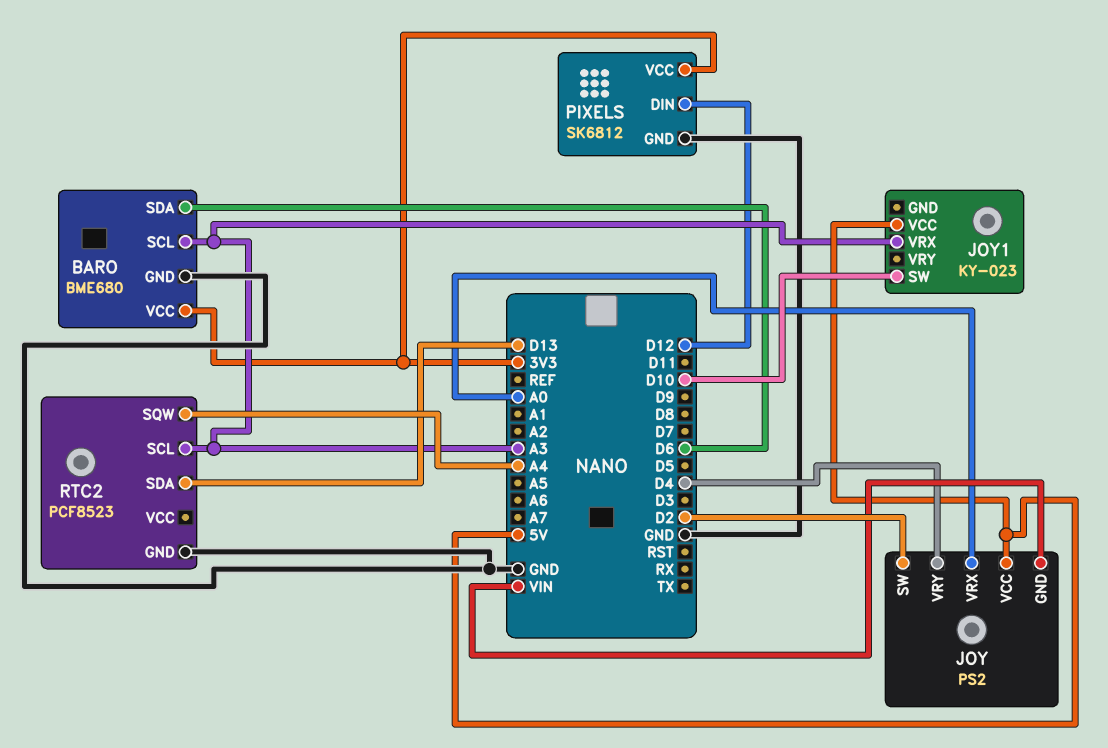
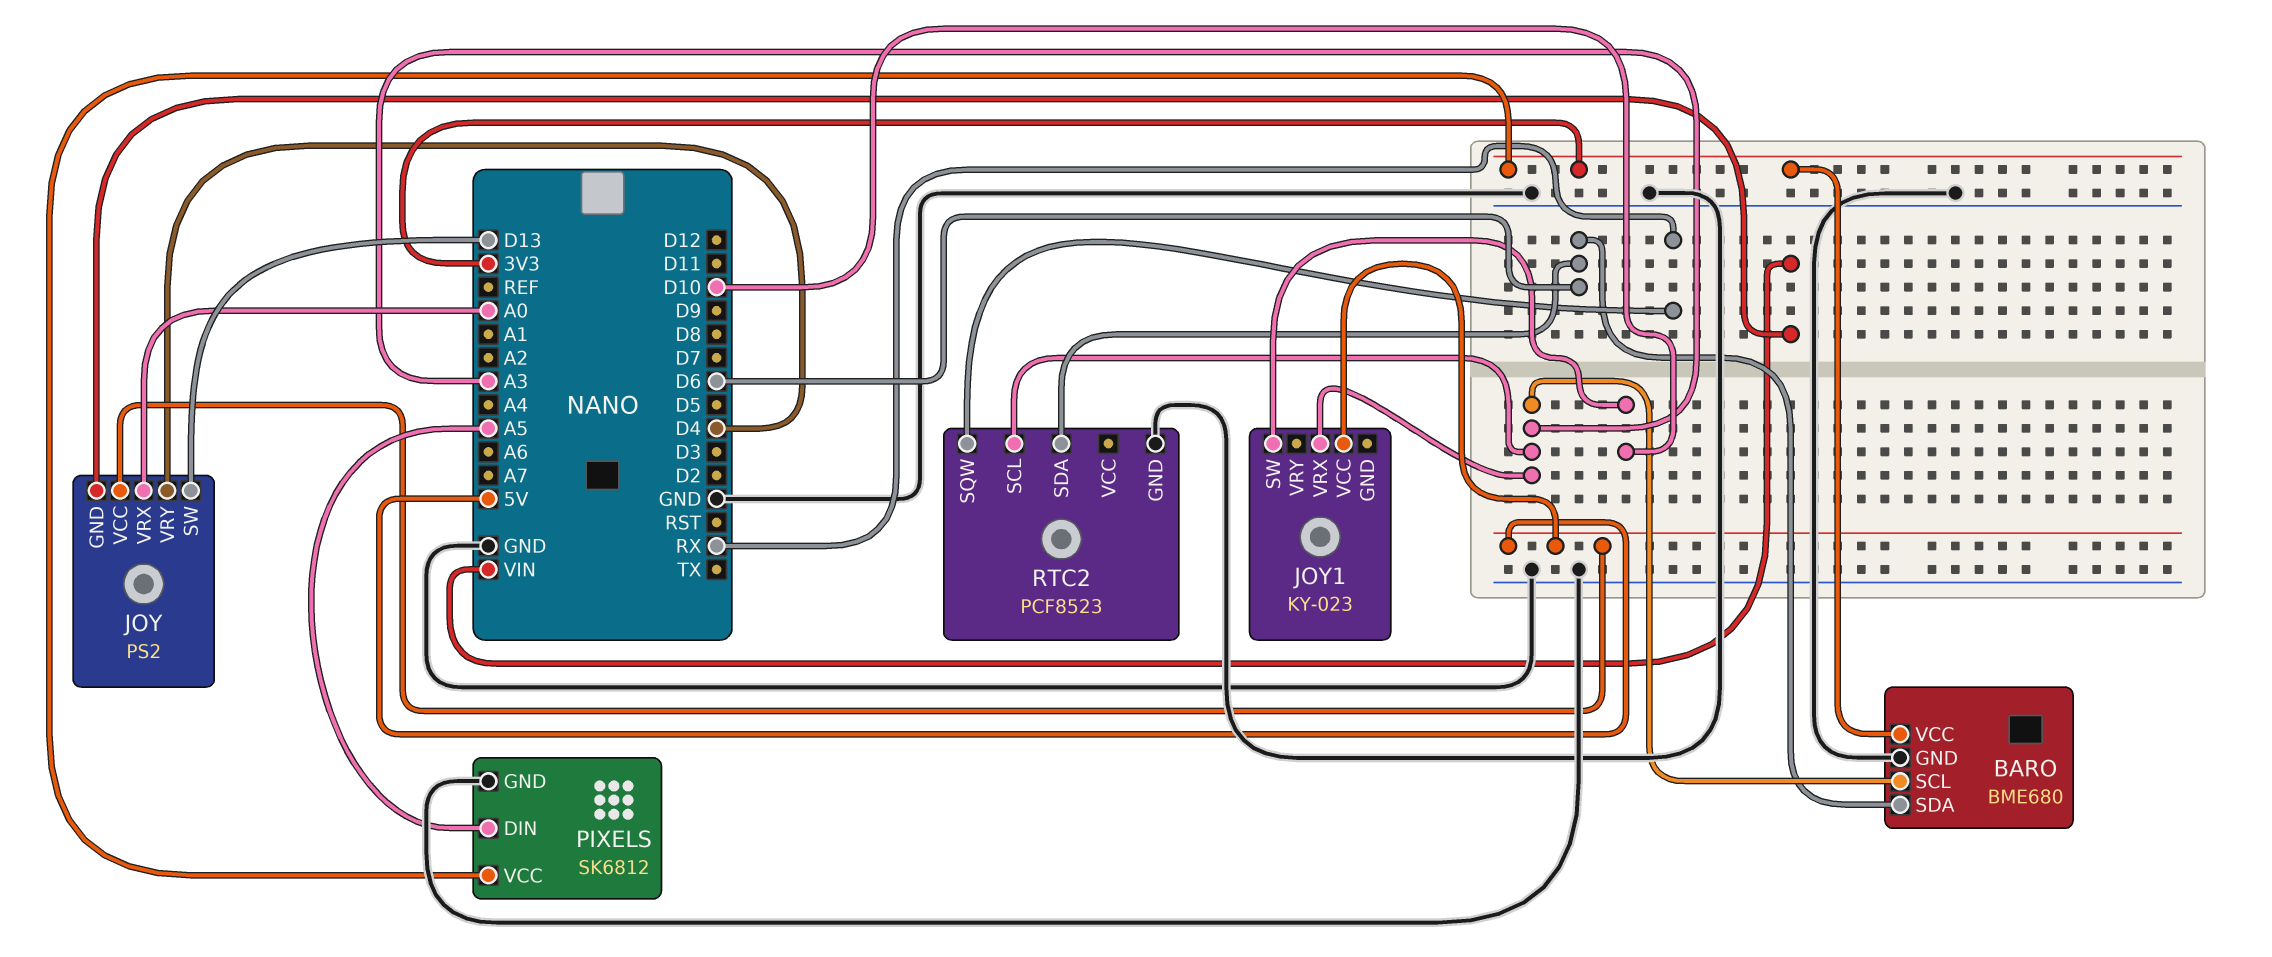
JOY pin SW: D2 -> D13
PIXELS pin DIN: D12 -> A5
RTC2 pin SDA: D13 -> D6
RTC2 pin SQW: A4 -> RX

